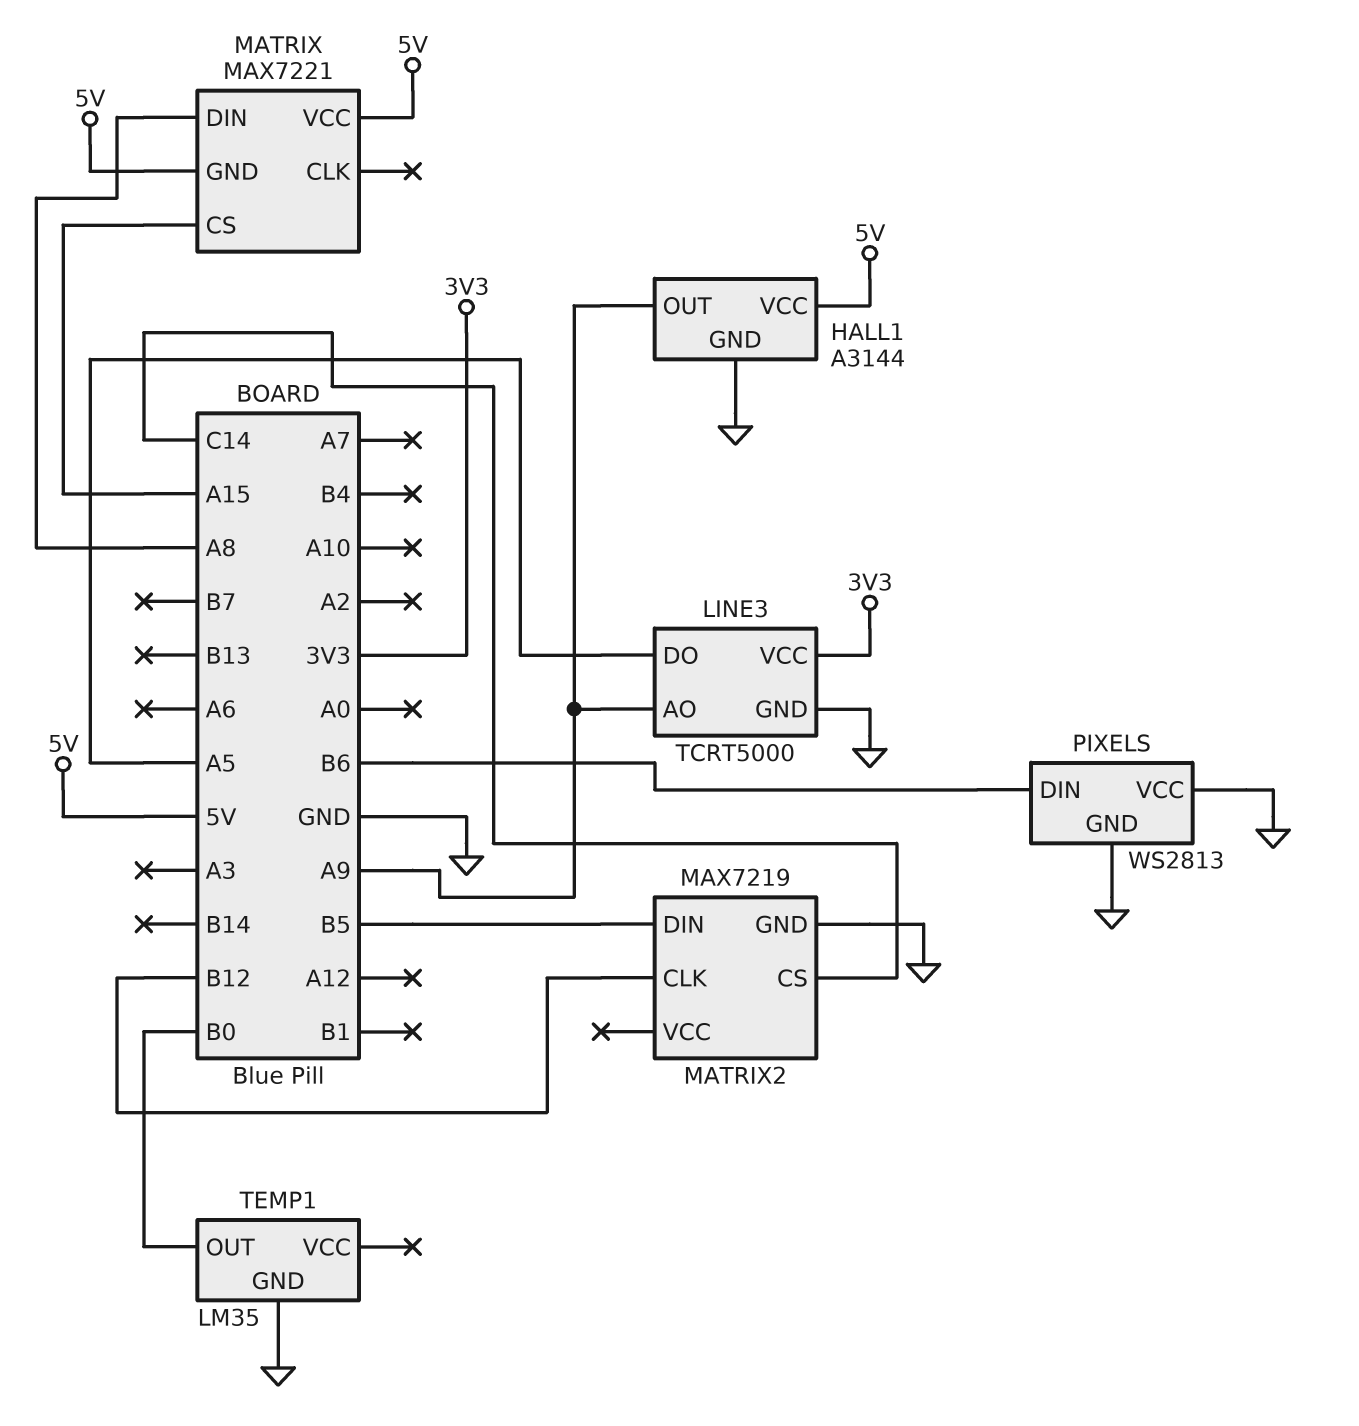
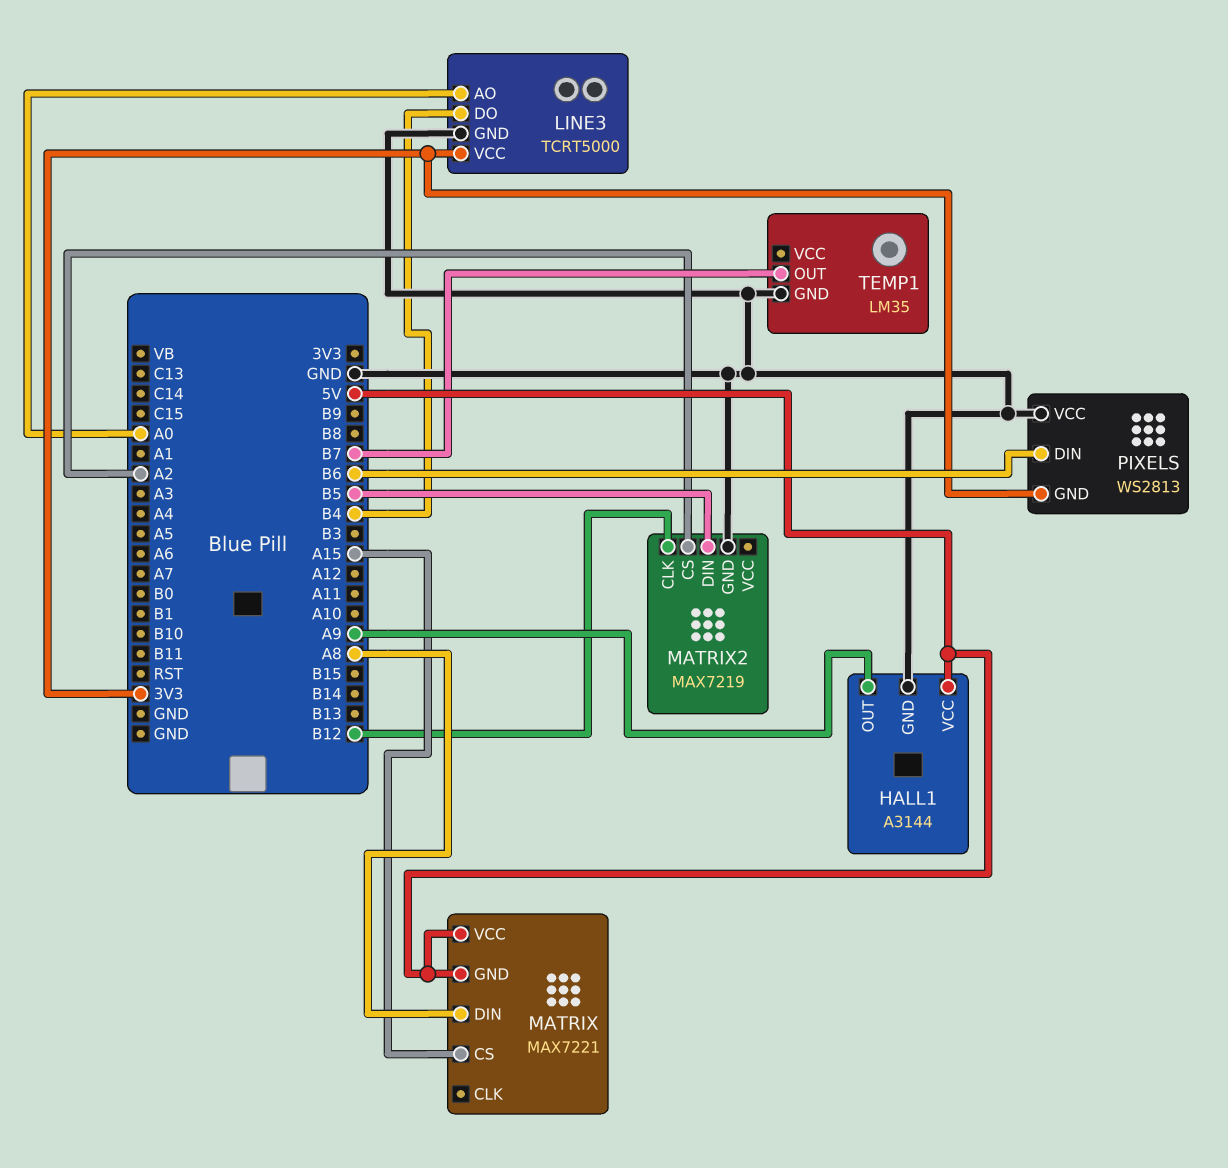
LINE3 pin AO: A9 -> A0
LINE3 pin DO: A5 -> B4
MATRIX2 pin CS: C14 -> A2
PIXELS pin GND: GND -> 3V3
TEMP1 pin OUT: B0 -> B7

